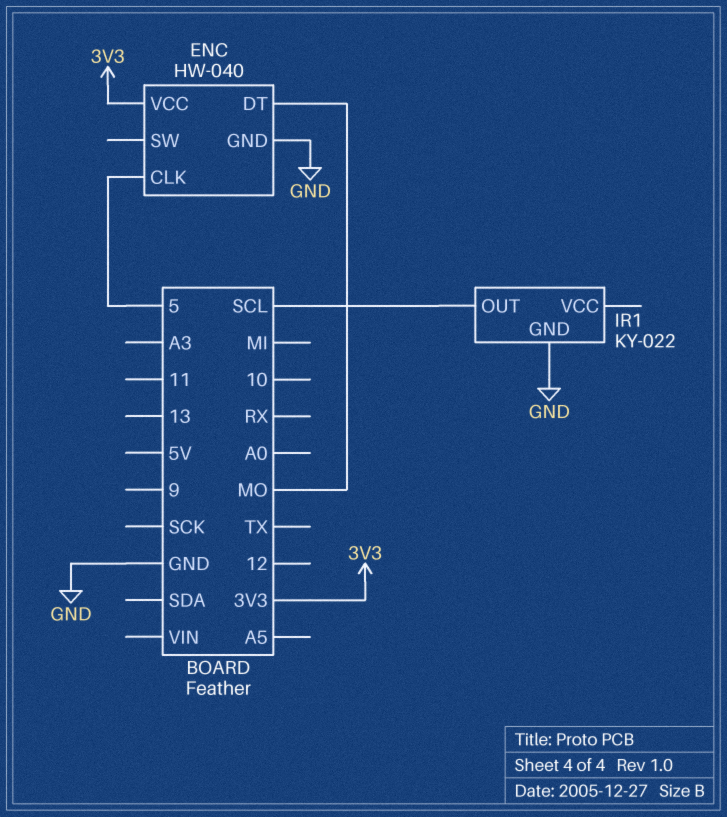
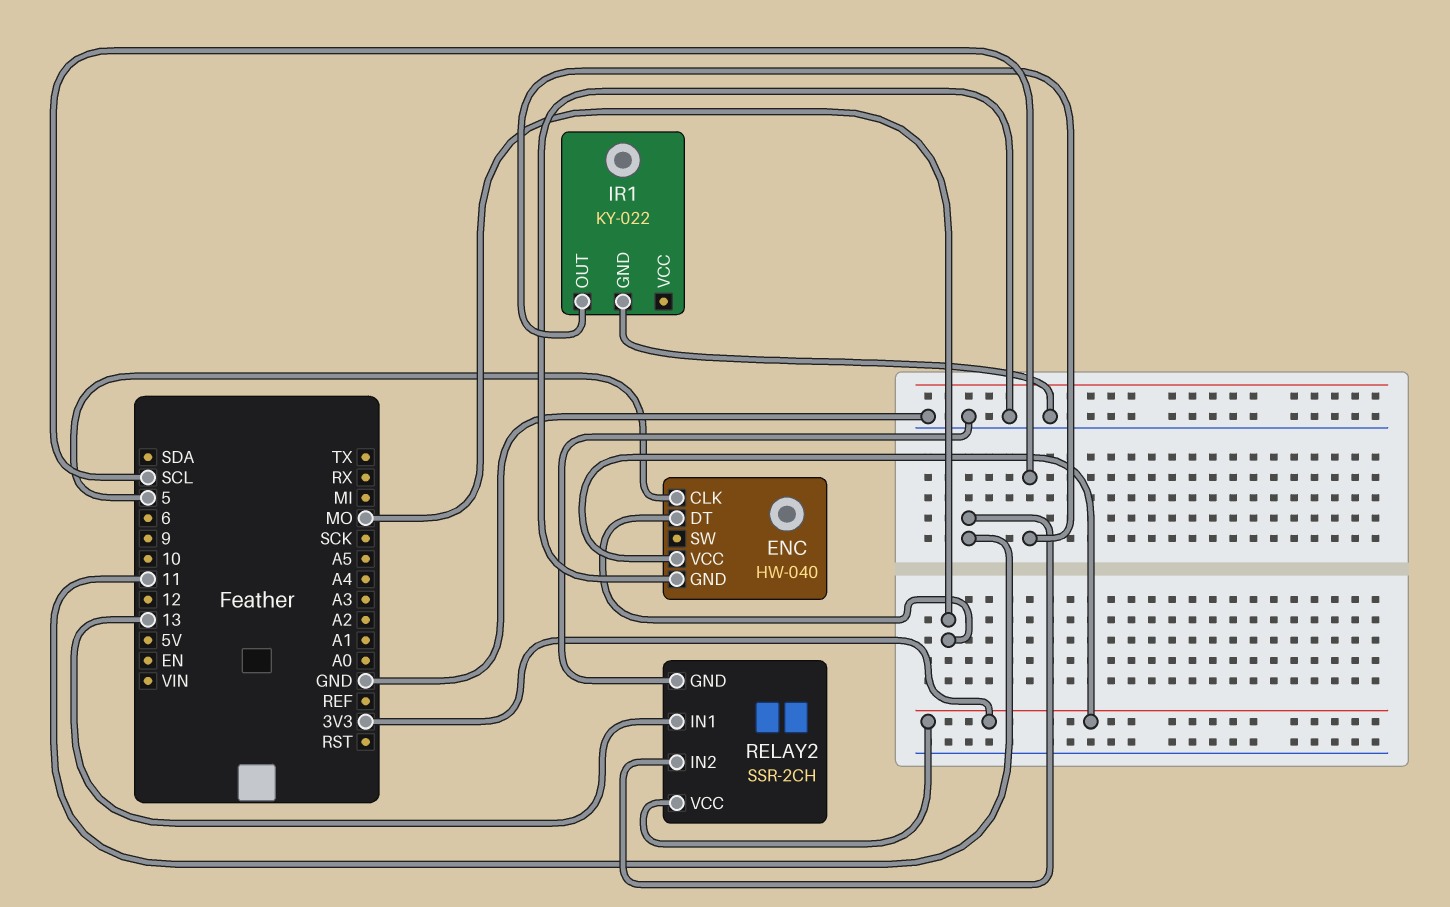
RELAY2: none -> SSR-2CH
RELAY2 pin GND: none -> GND
RELAY2 pin IN1: none -> 13
RELAY2 pin IN2: none -> 11
RELAY2 pin VCC: none -> 3V3

